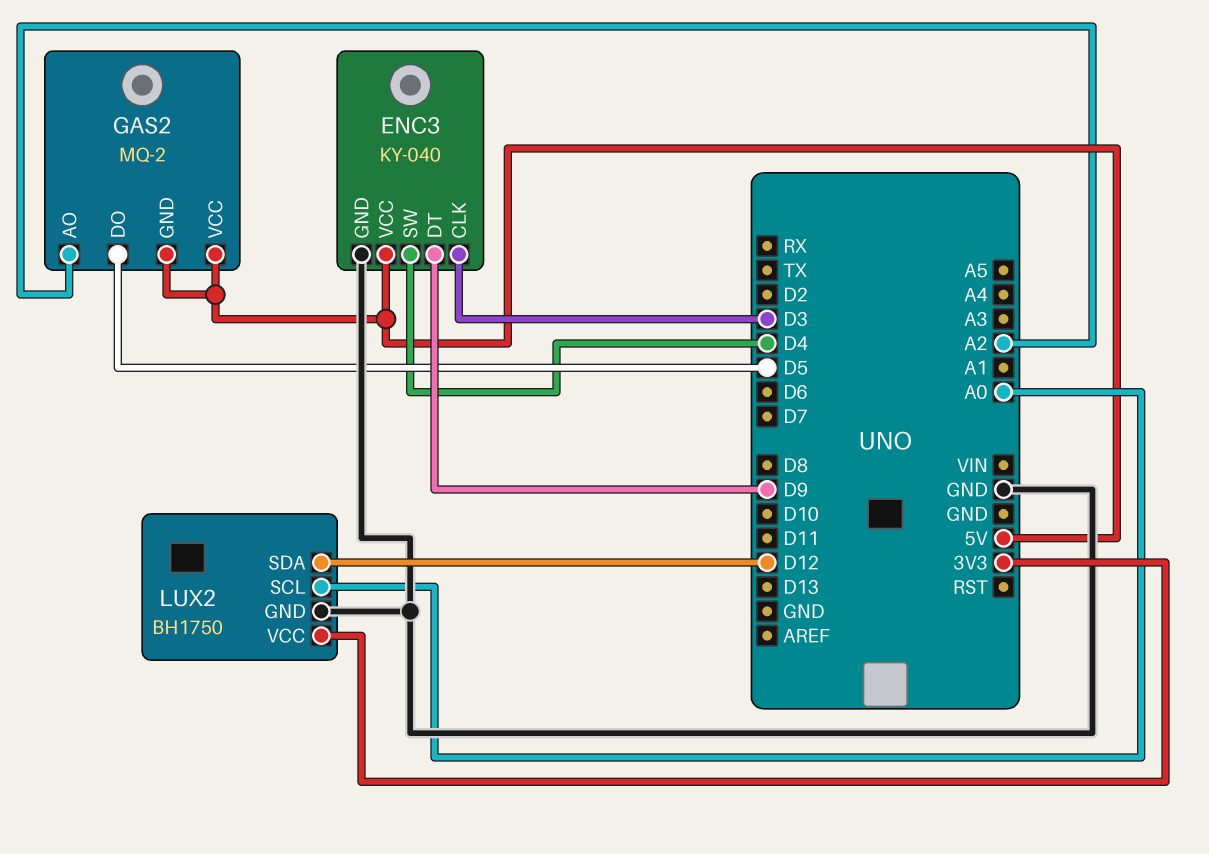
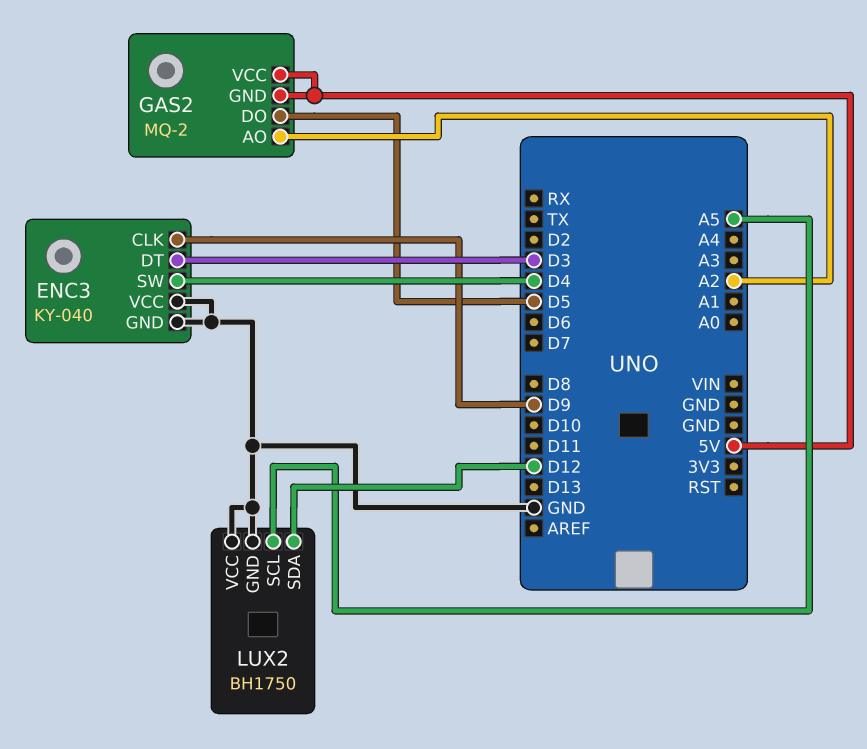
ENC3 pin CLK: D3 -> D9
ENC3 pin DT: D9 -> D3
ENC3 pin VCC: 5V -> GND
LUX2 pin SCL: A0 -> A5
LUX2 pin VCC: 3V3 -> GND

